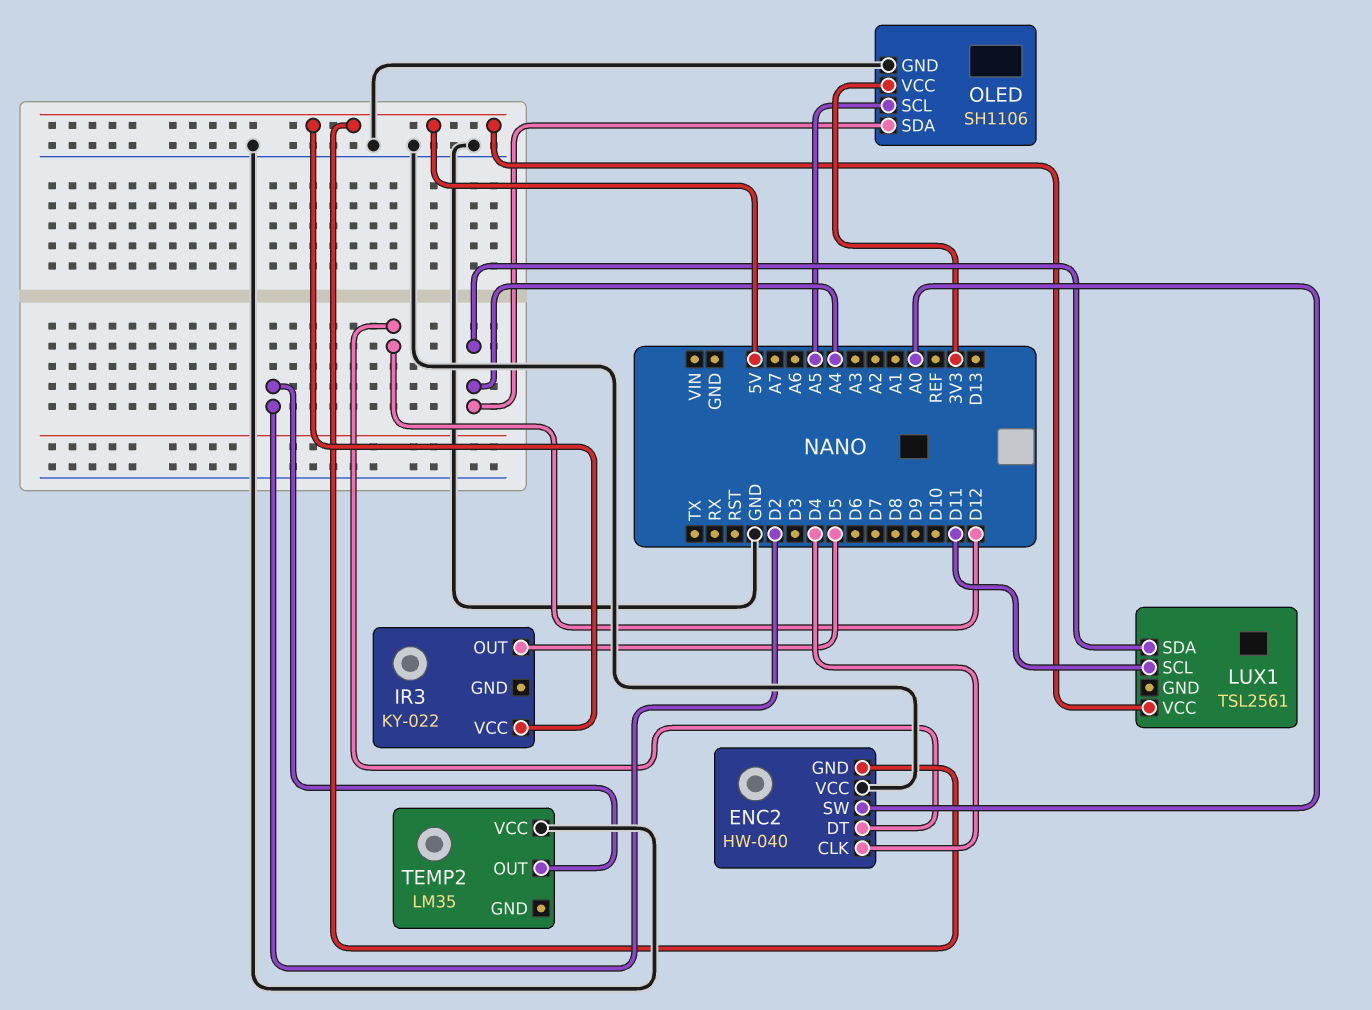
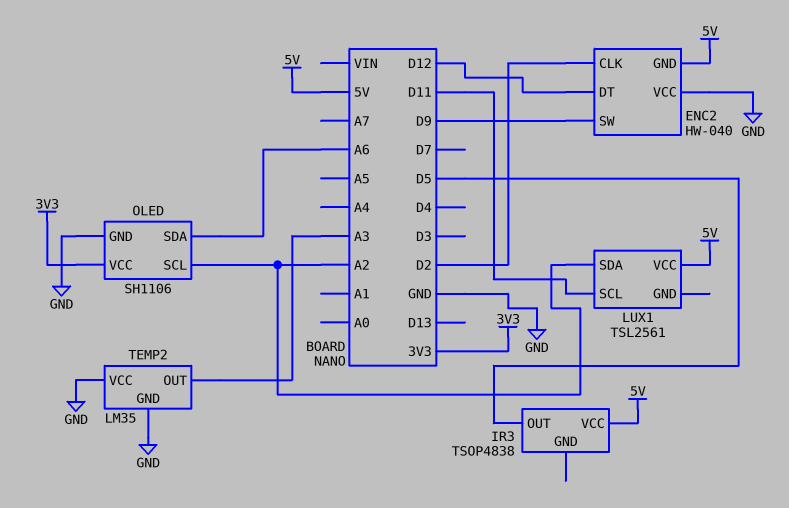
ENC2 pin CLK: D4 -> D2
ENC2 pin SW: A0 -> D9
IR3: KY-022 -> TSOP4838
LUX1 pin SDA: A4 -> A2
OLED pin SCL: A5 -> A2
OLED pin SDA: A4 -> A6
TEMP2 pin GND: none -> GND
TEMP2 pin OUT: D2 -> A3

